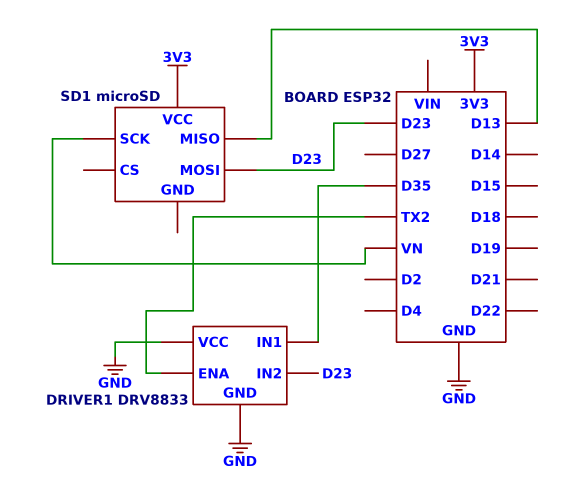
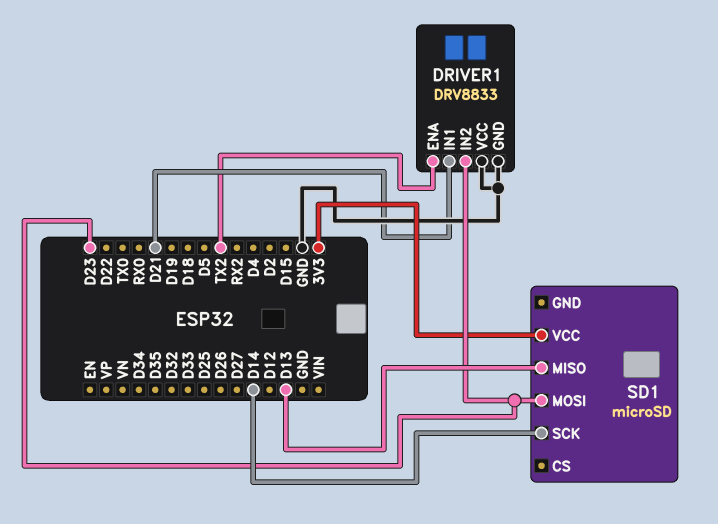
DRIVER1 pin IN1: D35 -> D21
SD1 pin SCK: VN -> D14

